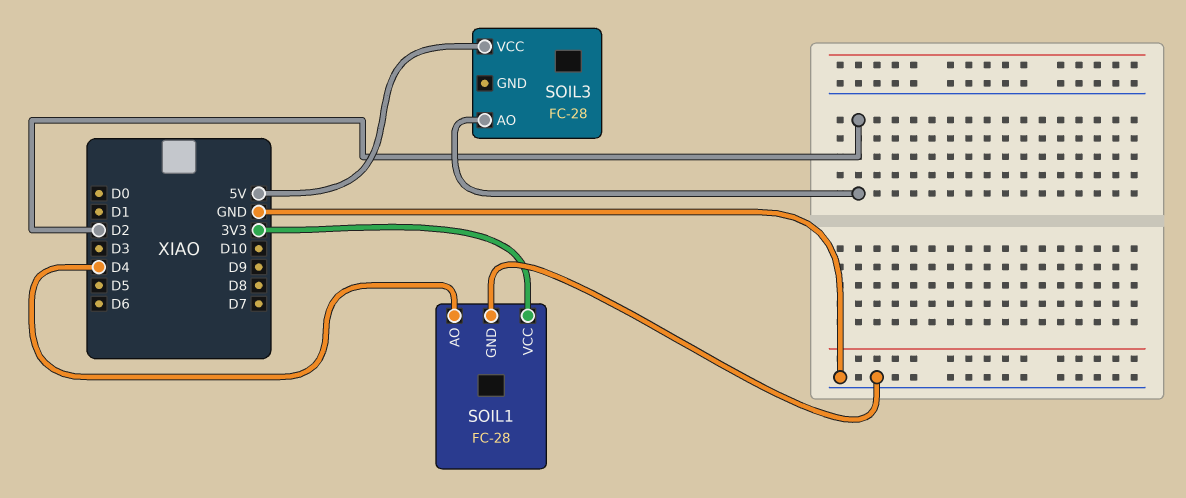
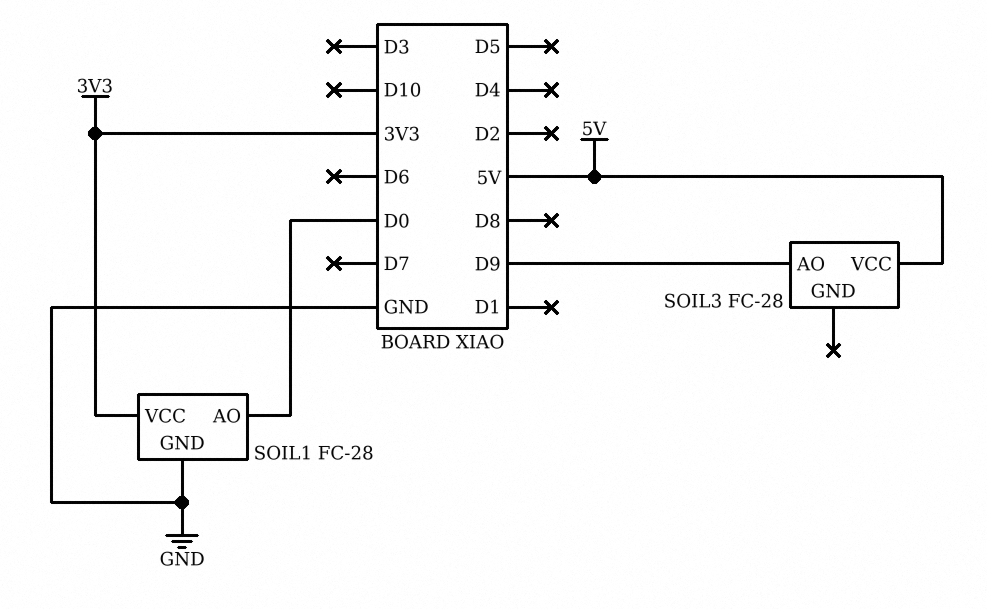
SOIL1 pin AO: D4 -> D0
SOIL3 pin AO: D2 -> D9

